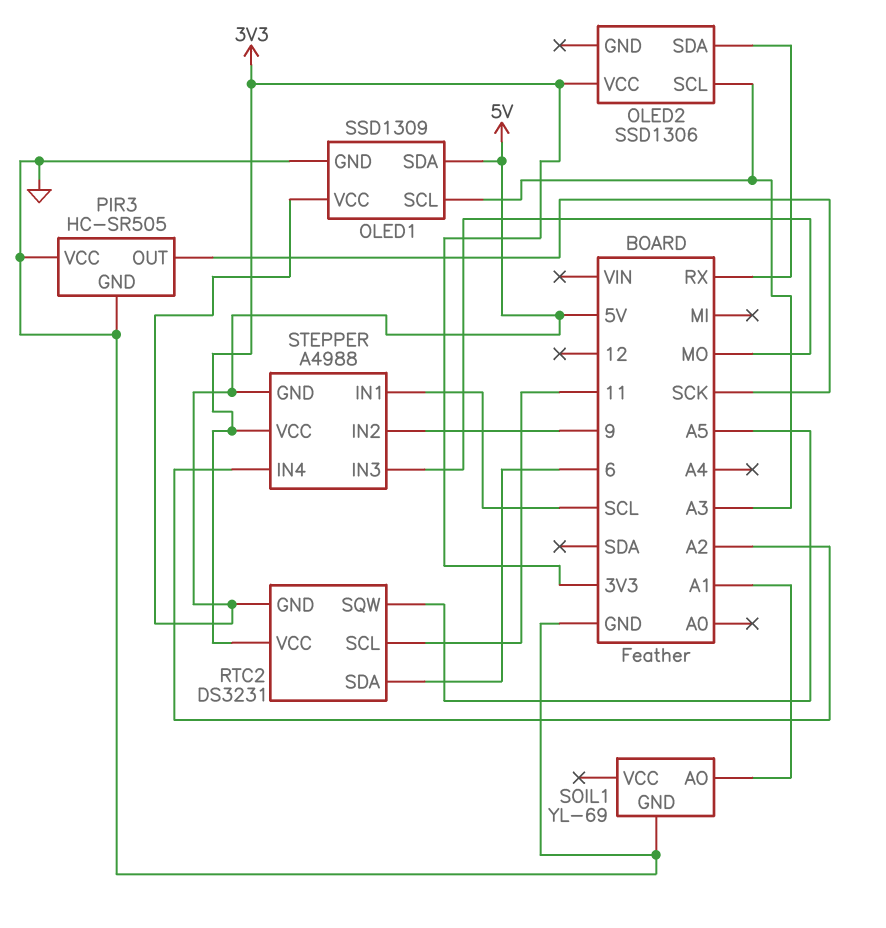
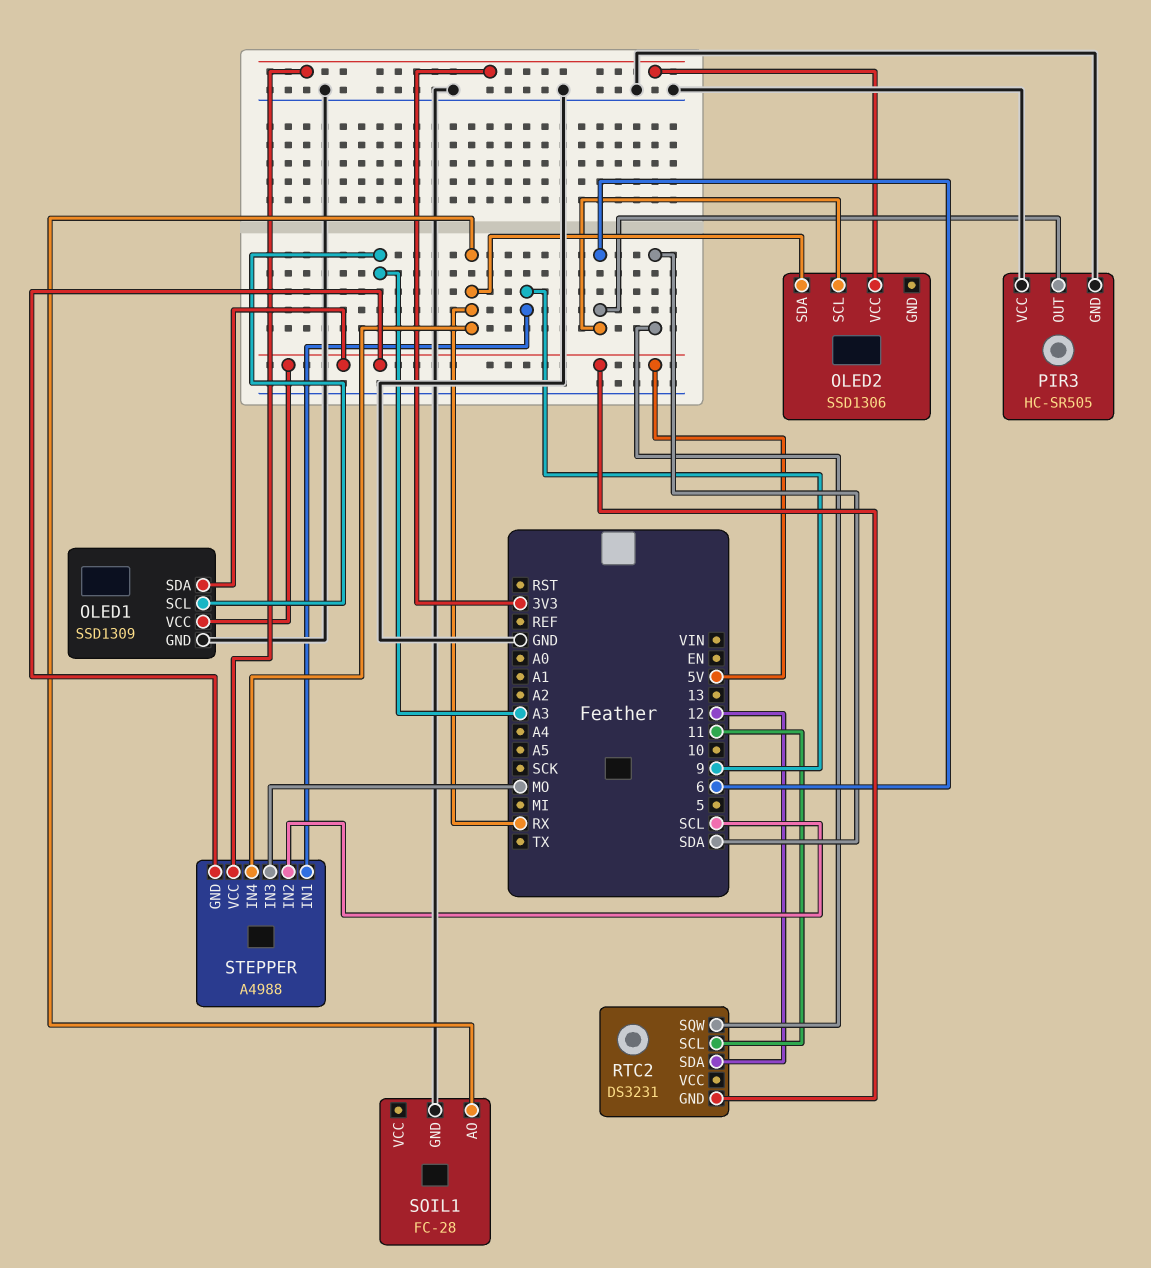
OLED2 pin SCL: A3 -> 6
PIR3 pin OUT: SCK -> 6
RTC2 pin SDA: 6 -> 12
RTC2 pin SQW: A5 -> SDA
RTC2 pin VCC: 3V3 -> none
SOIL1: YL-69 -> FC-28
SOIL1 pin AO: A1 -> RX
STEPPER pin IN1: SCL -> 9
STEPPER pin IN2: 9 -> SCL
STEPPER pin IN4: A2 -> RX

